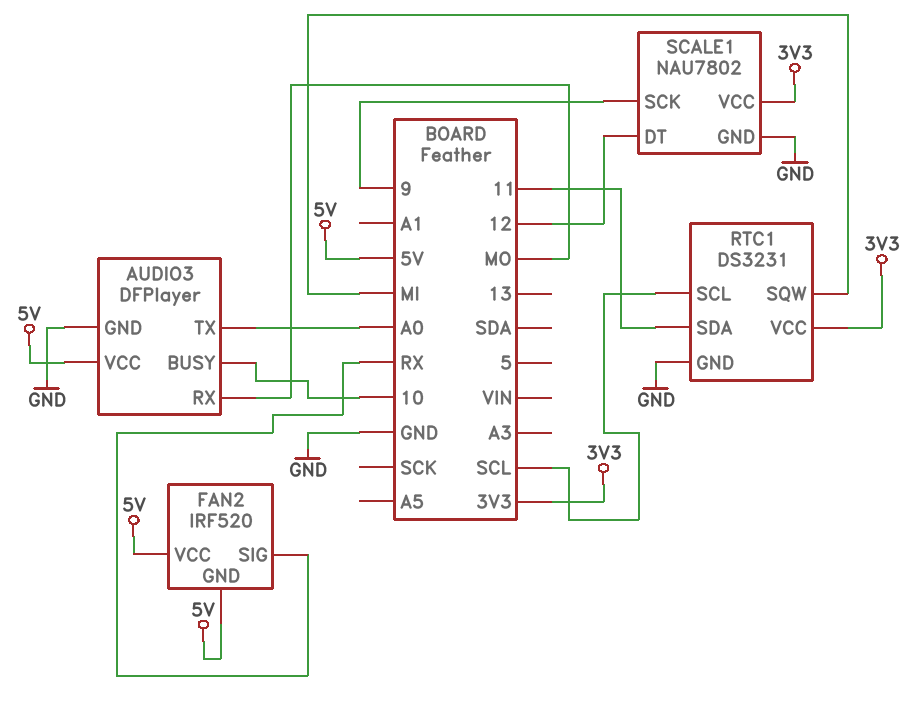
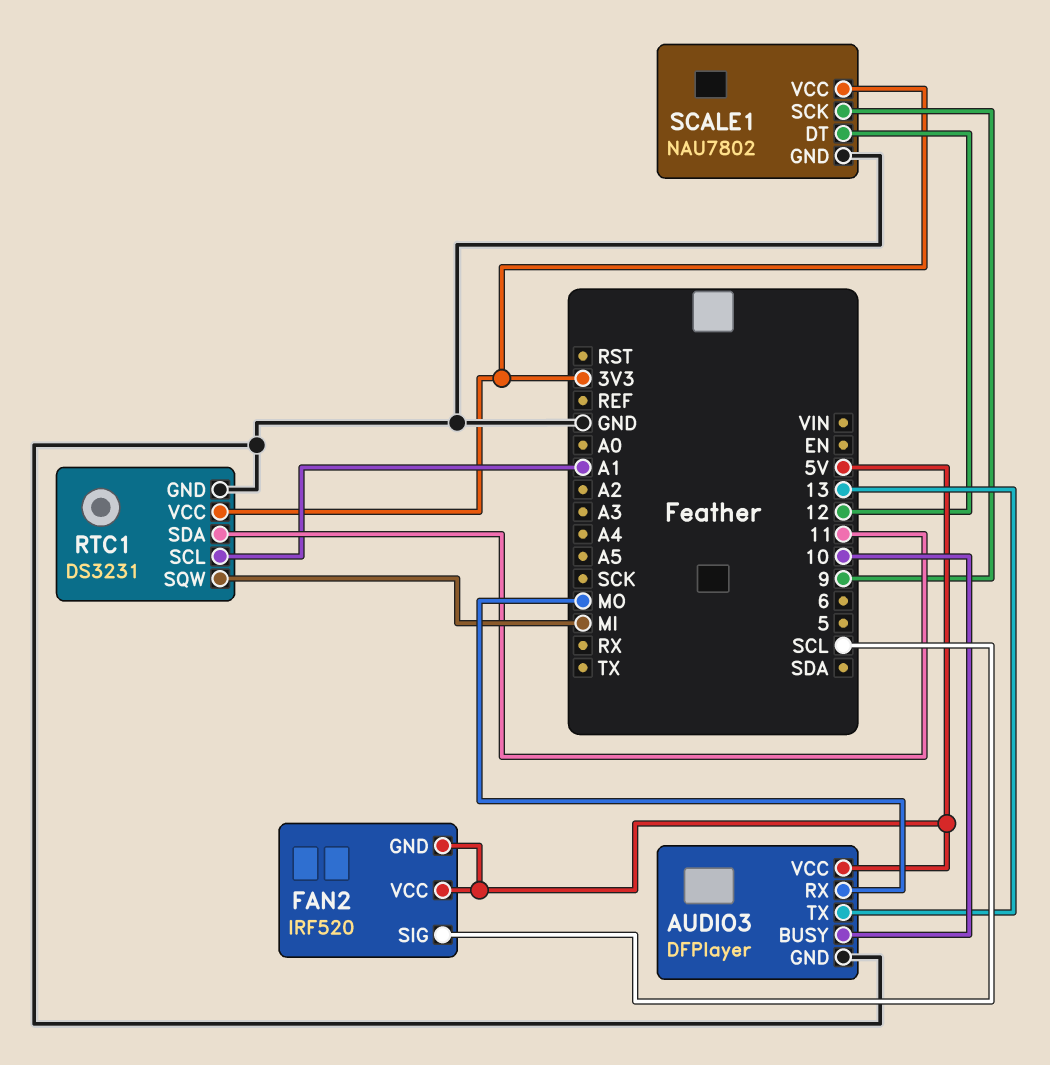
AUDIO3 pin TX: A0 -> 13
FAN2 pin SIG: RX -> SCL
RTC1 pin SCL: SCL -> A1

